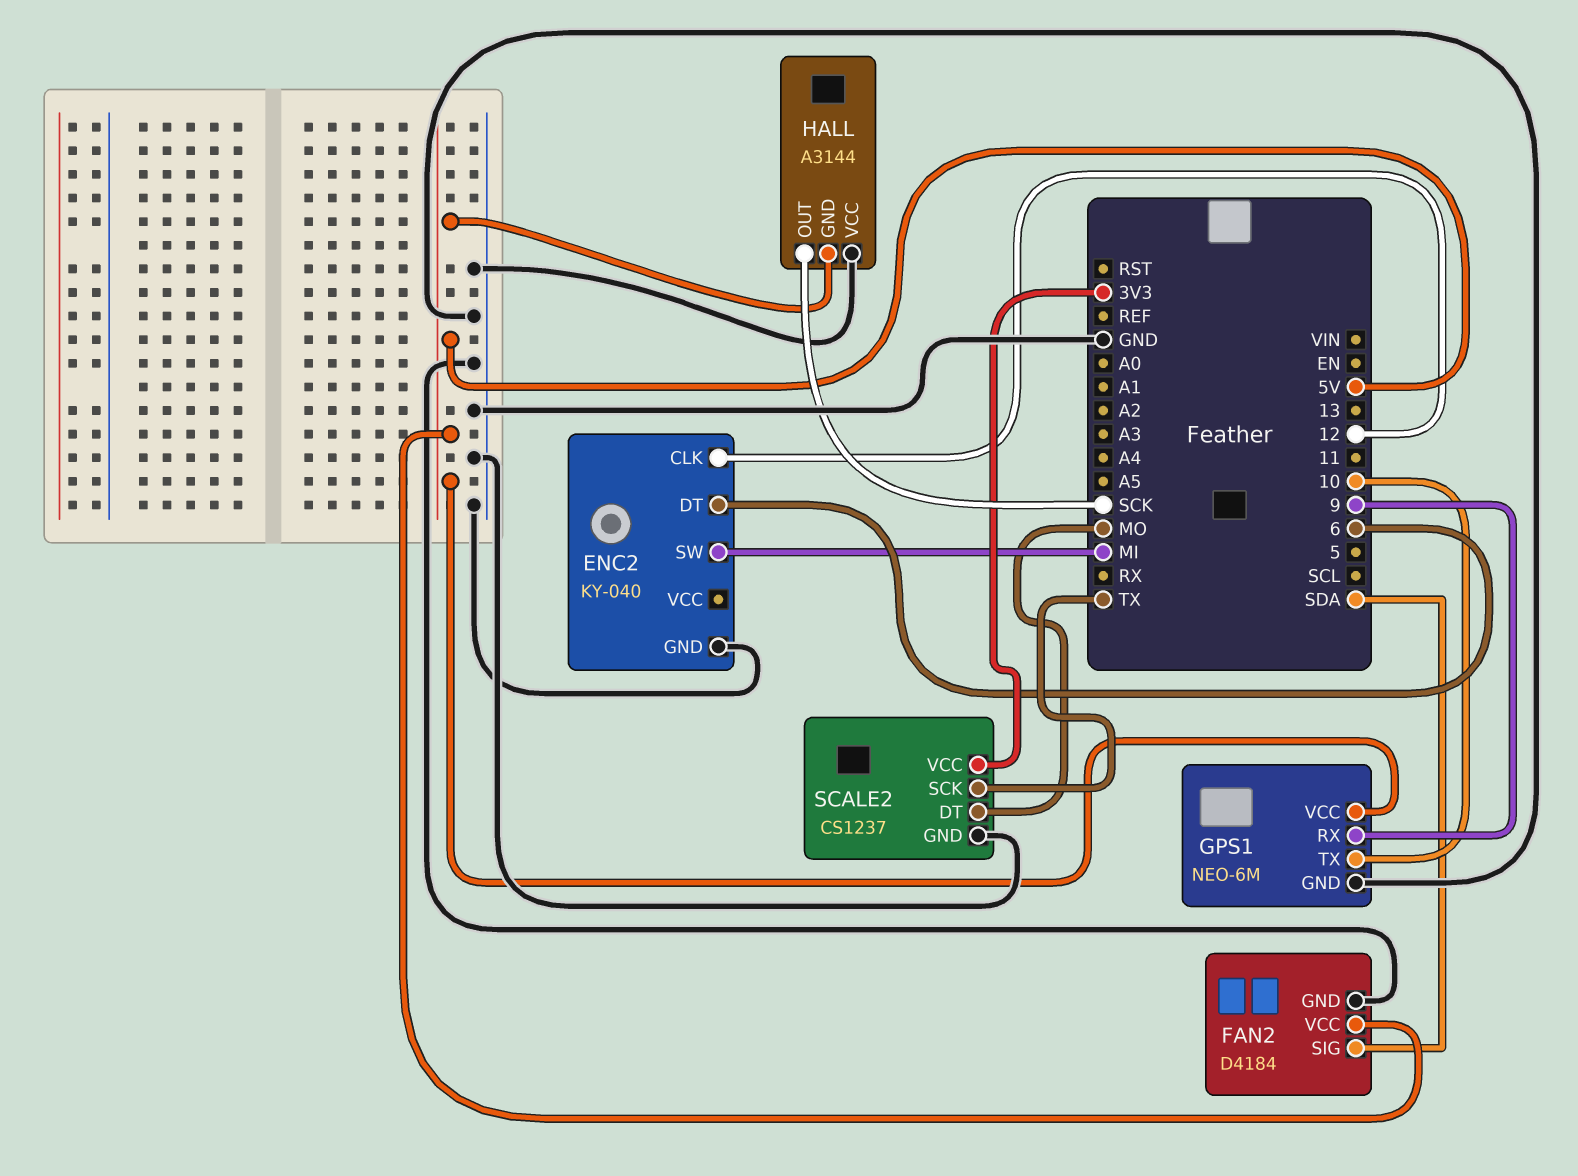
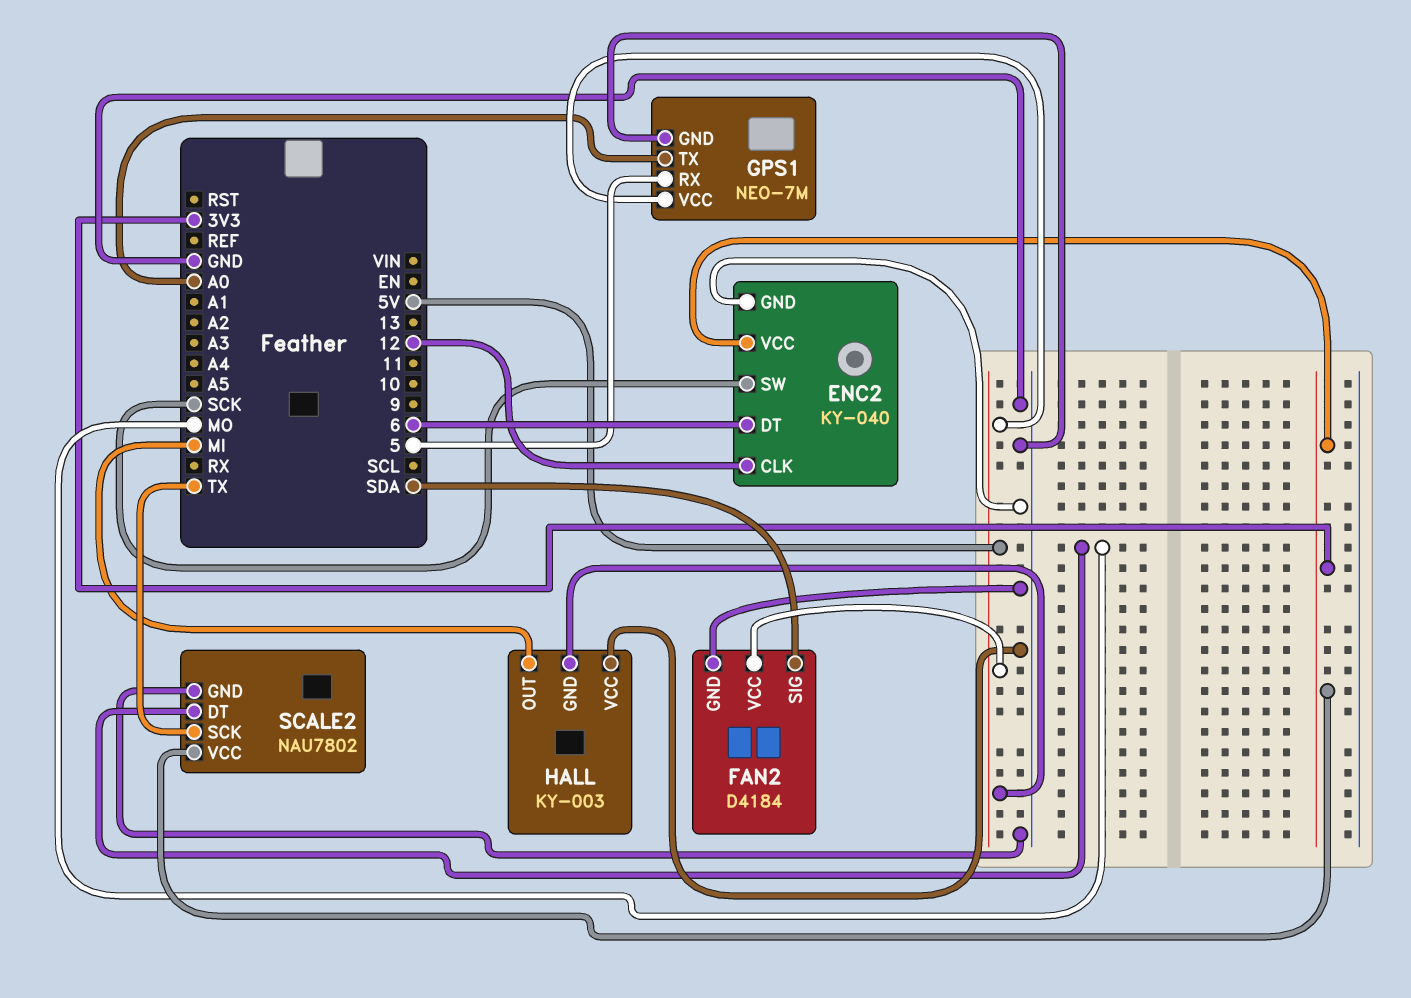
ENC2 pin SW: MI -> SCK
ENC2 pin VCC: none -> 3V3
GPS1: NEO-6M -> NEO-7M
GPS1 pin RX: 9 -> 5
GPS1 pin TX: 10 -> A0
HALL: A3144 -> KY-003
HALL pin OUT: SCK -> MI
SCALE2: CS1237 -> NAU7802

